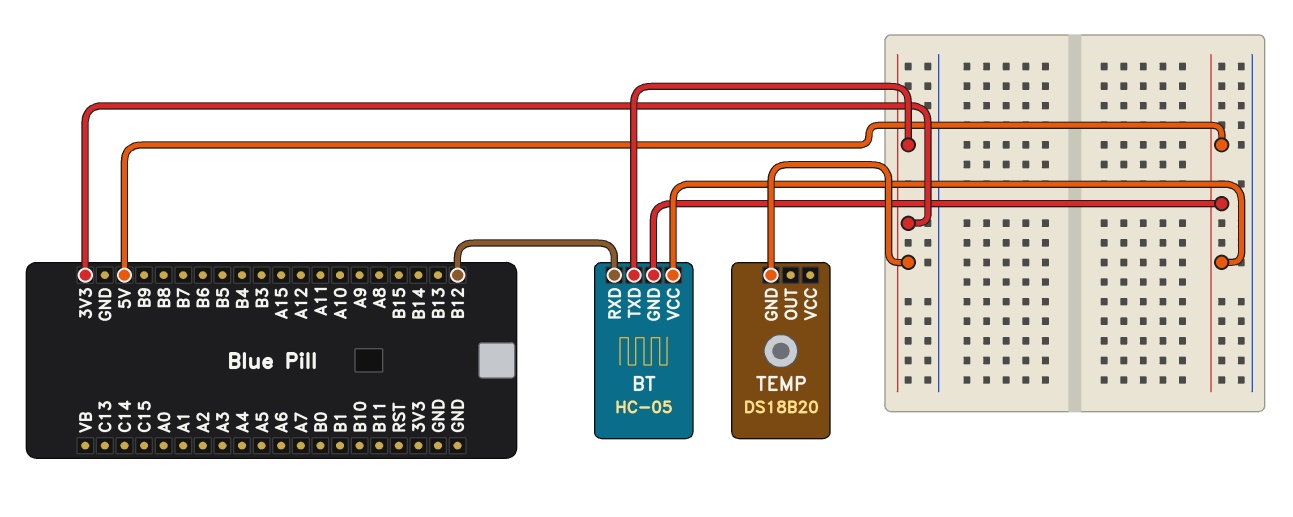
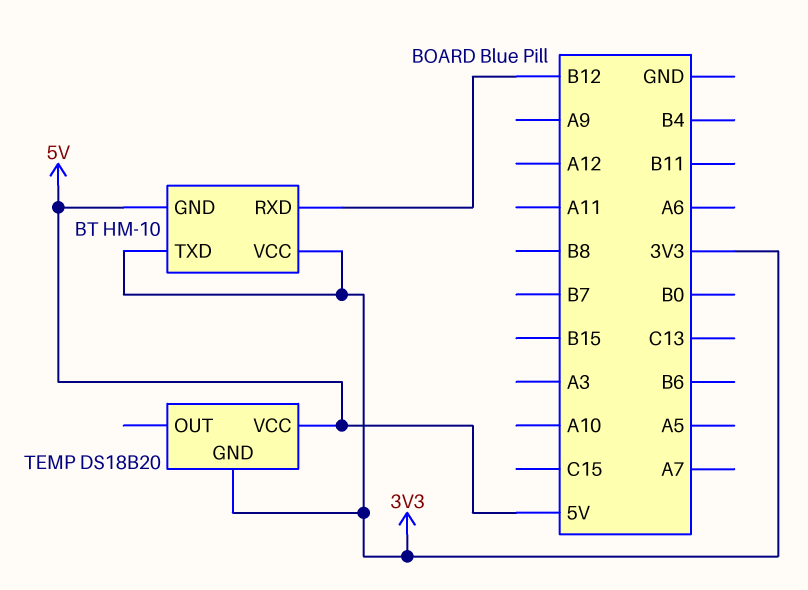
BT: HC-05 -> HM-10
BT pin VCC: 5V -> 3V3
TEMP pin VCC: none -> 5V

